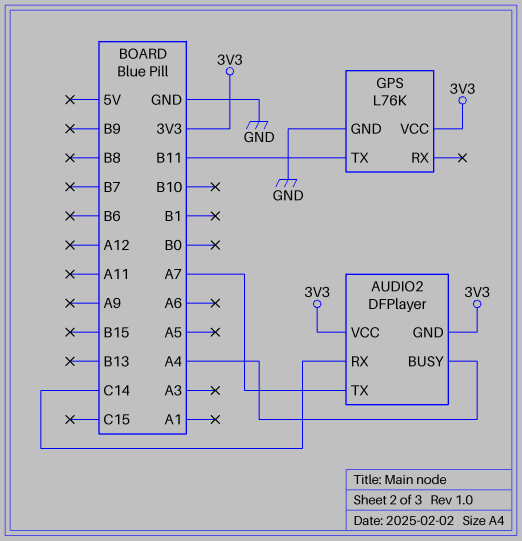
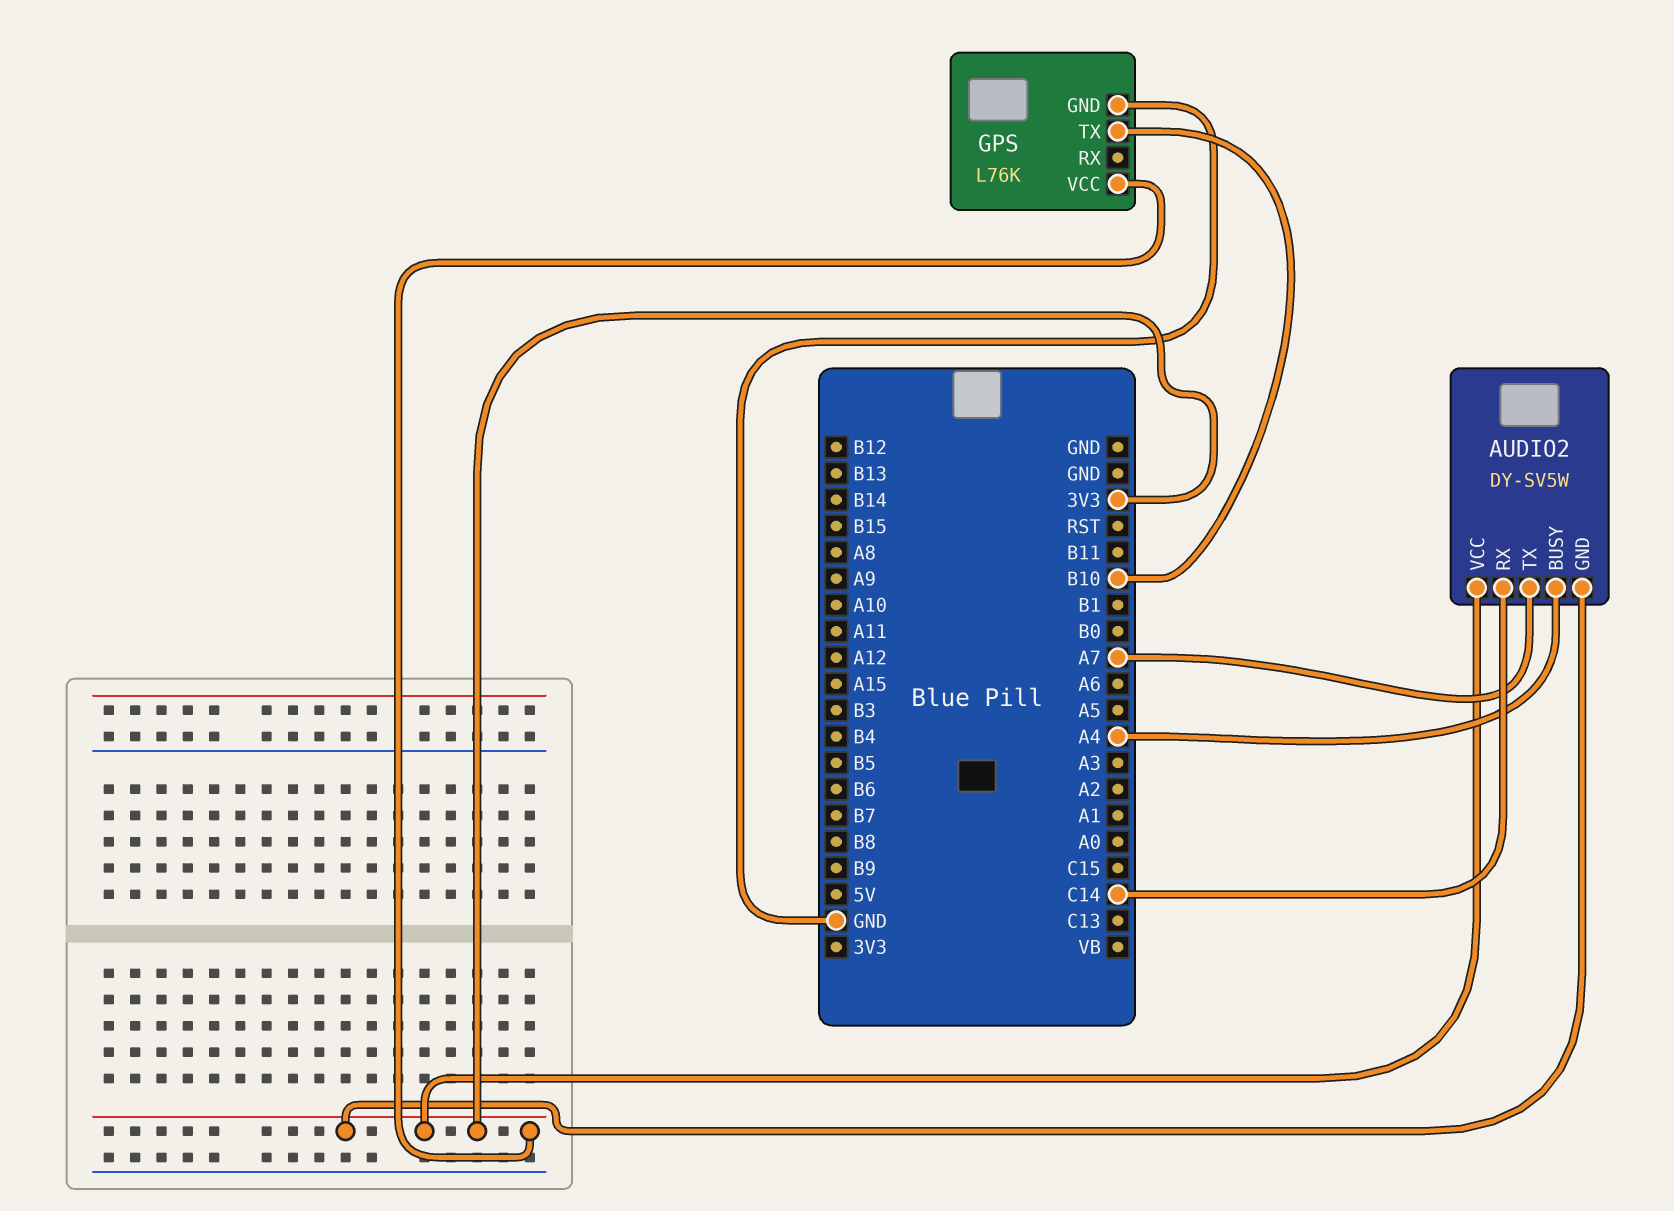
AUDIO2: DFPlayer -> DY-SV5W
GPS pin TX: B11 -> B10

